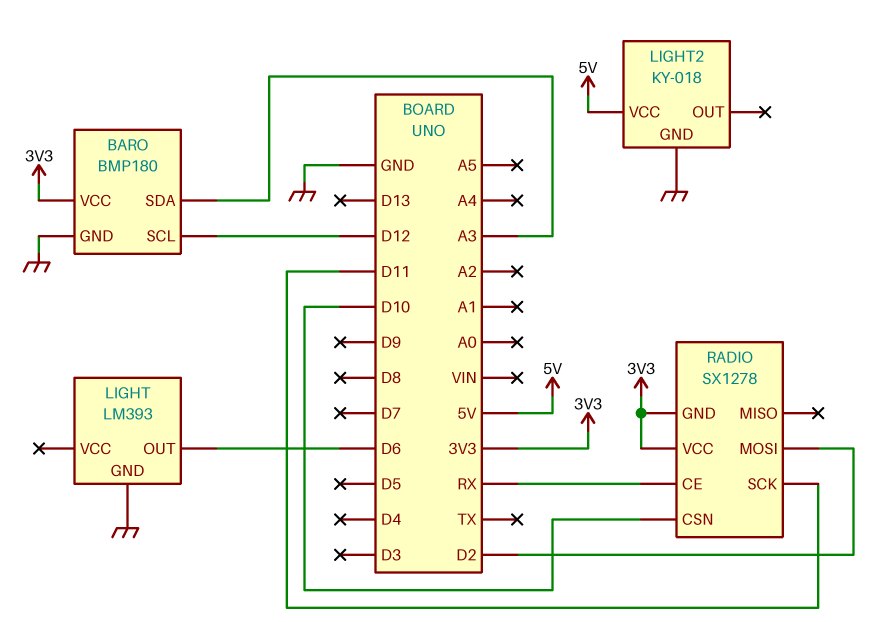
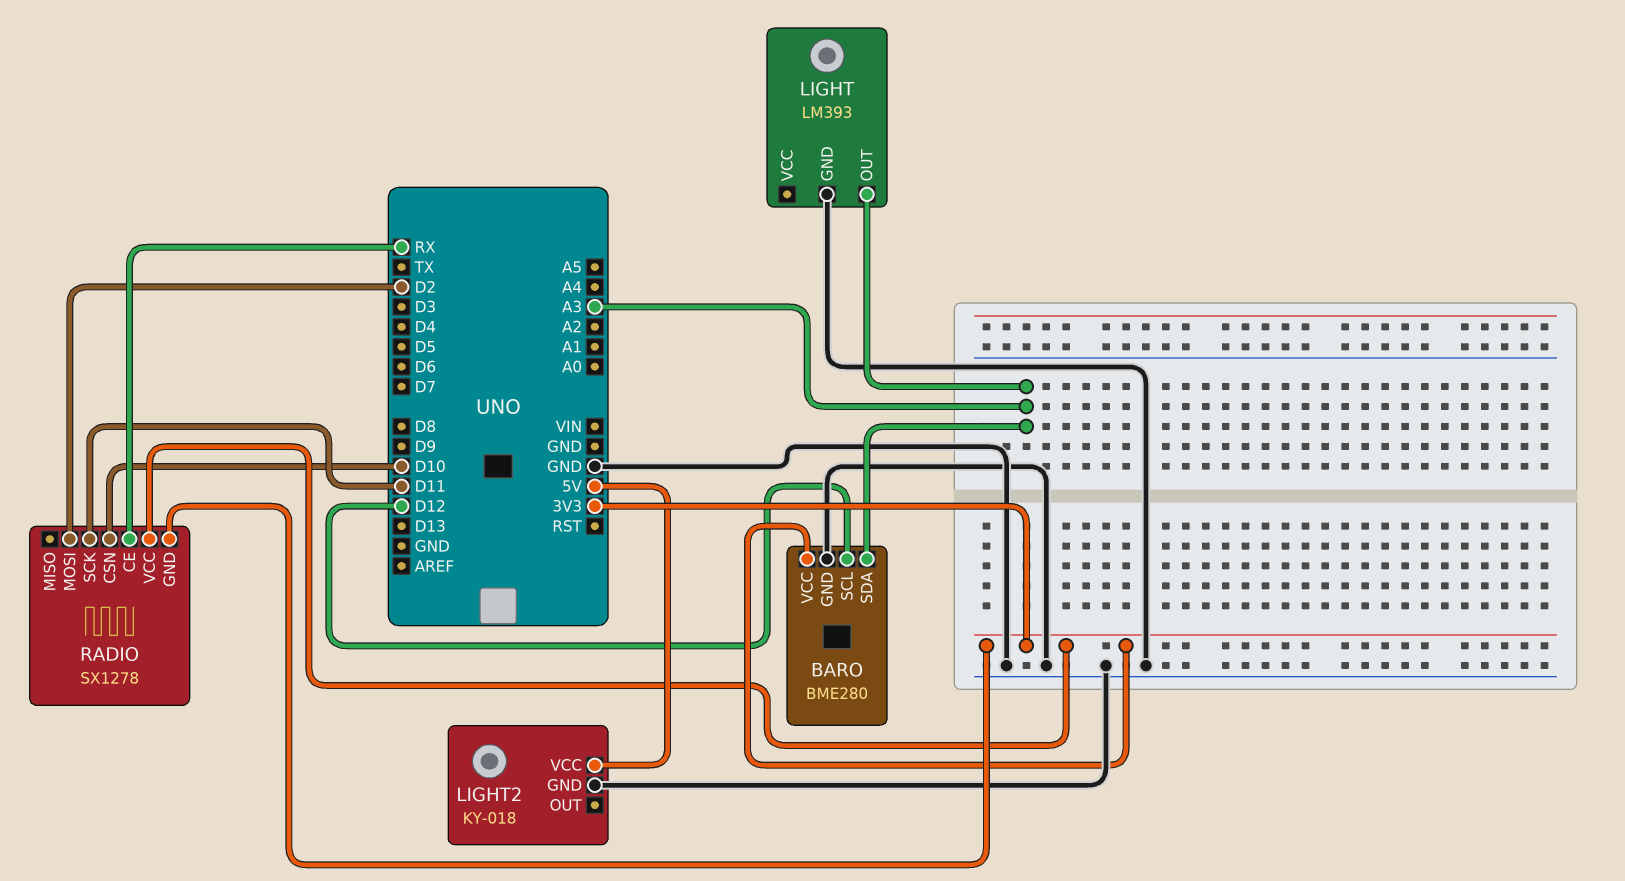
BARO: BMP180 -> BME280
LIGHT pin OUT: D6 -> A3

